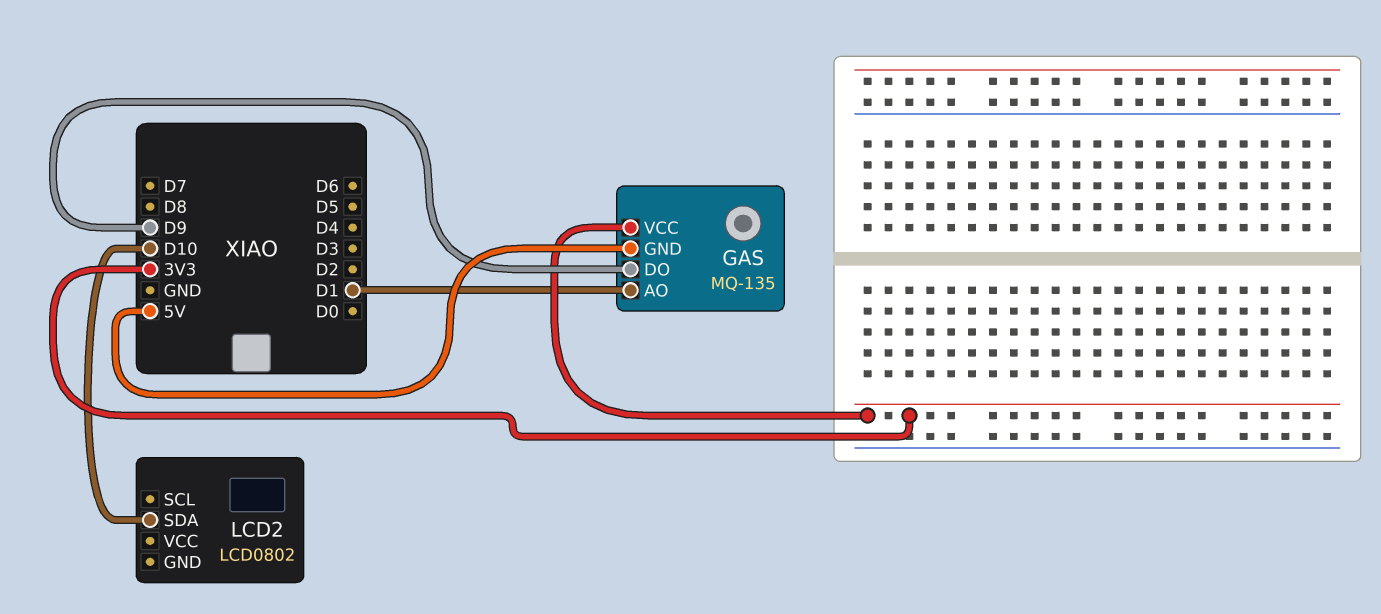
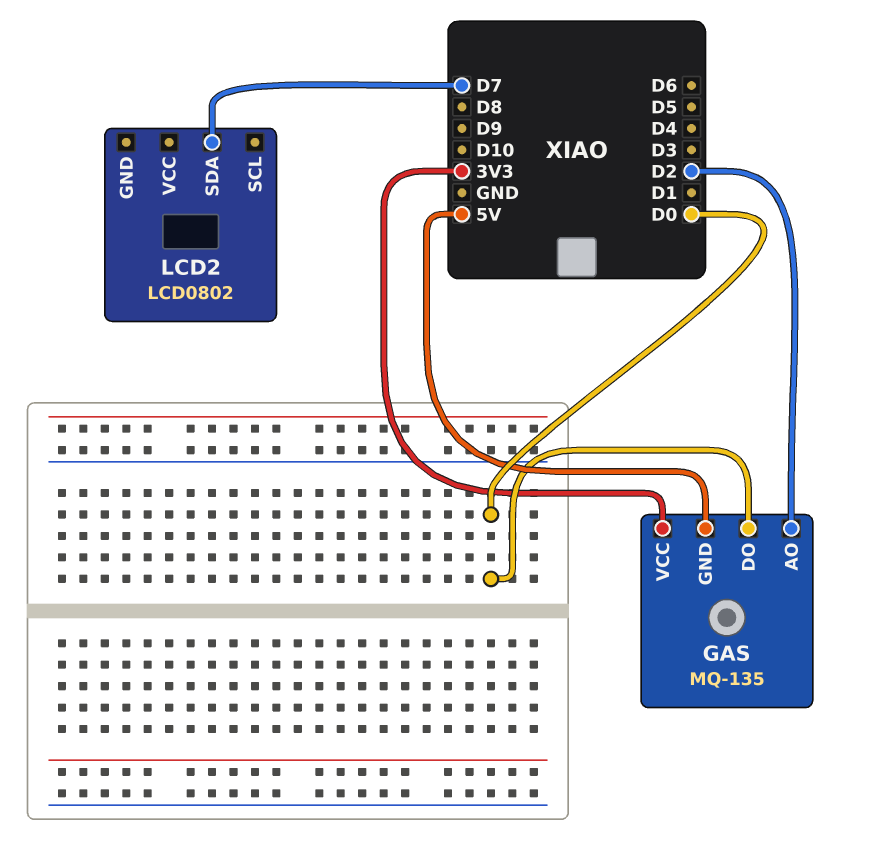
GAS pin AO: D1 -> D2
GAS pin DO: D9 -> D0
LCD2 pin SDA: D10 -> D7

